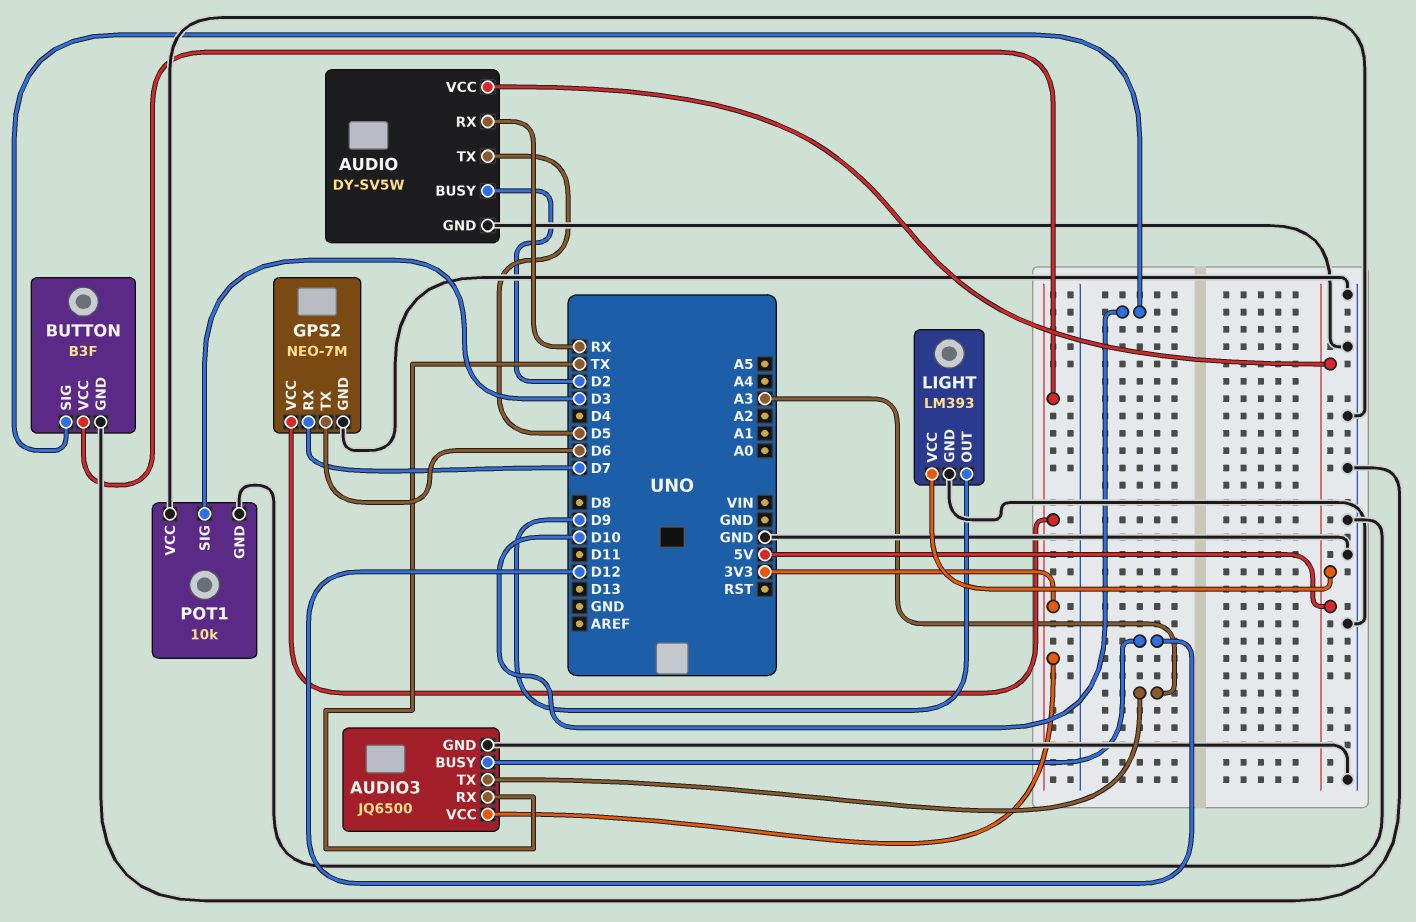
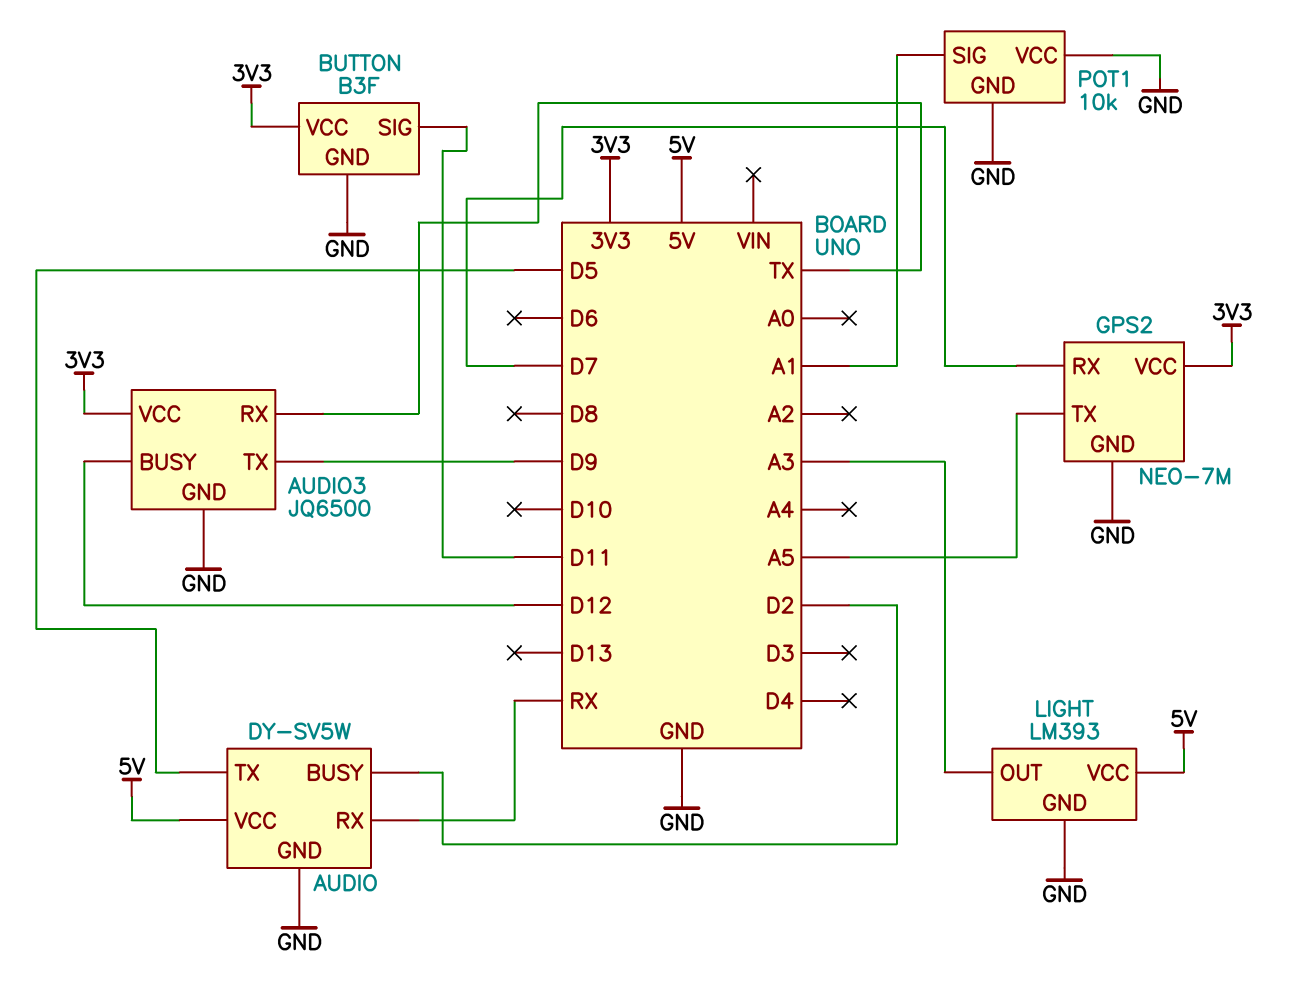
AUDIO3 pin TX: A3 -> D9
BUTTON pin SIG: D10 -> D11
GPS2 pin TX: D6 -> A5
LIGHT pin OUT: D9 -> A3
POT1 pin SIG: D3 -> A1

